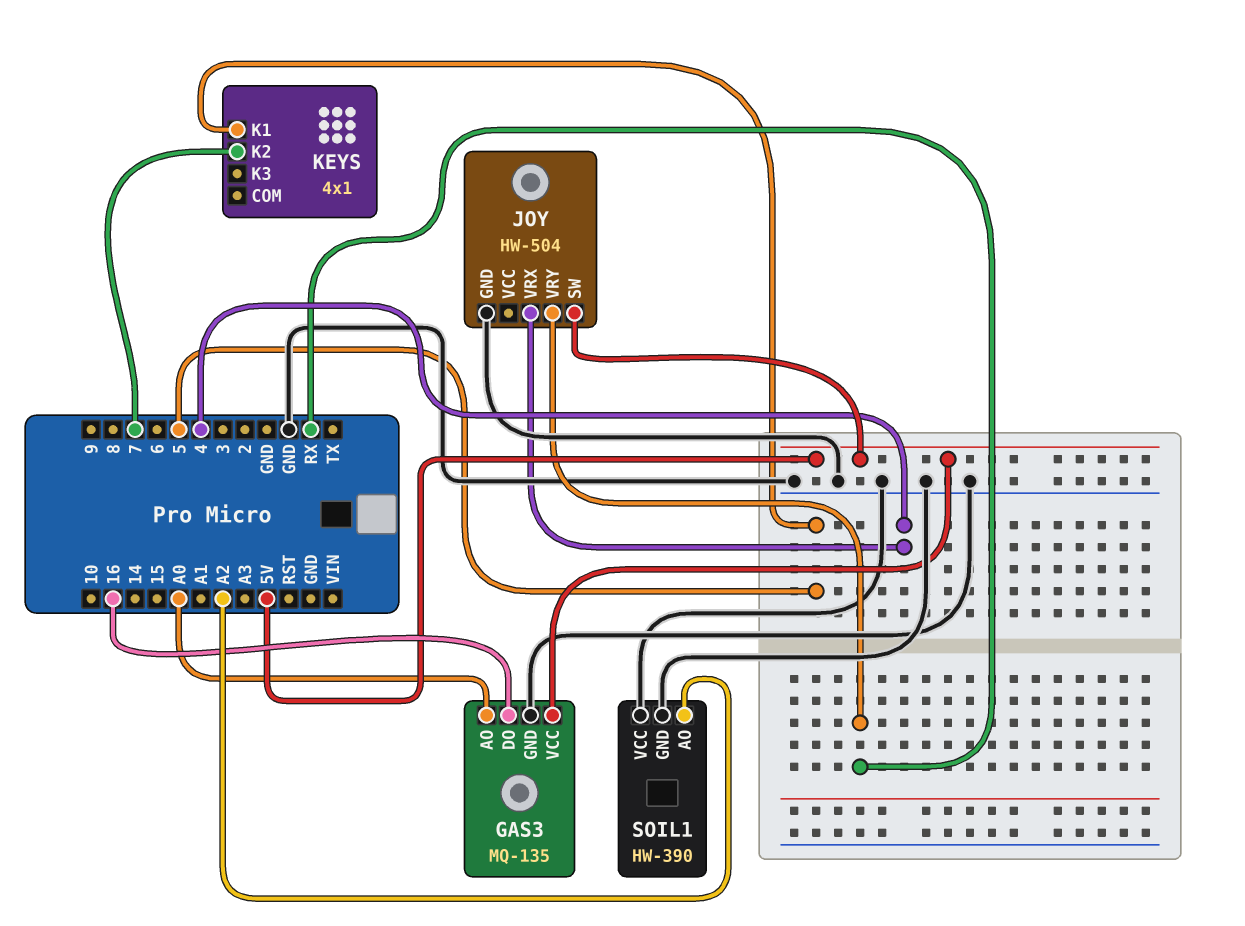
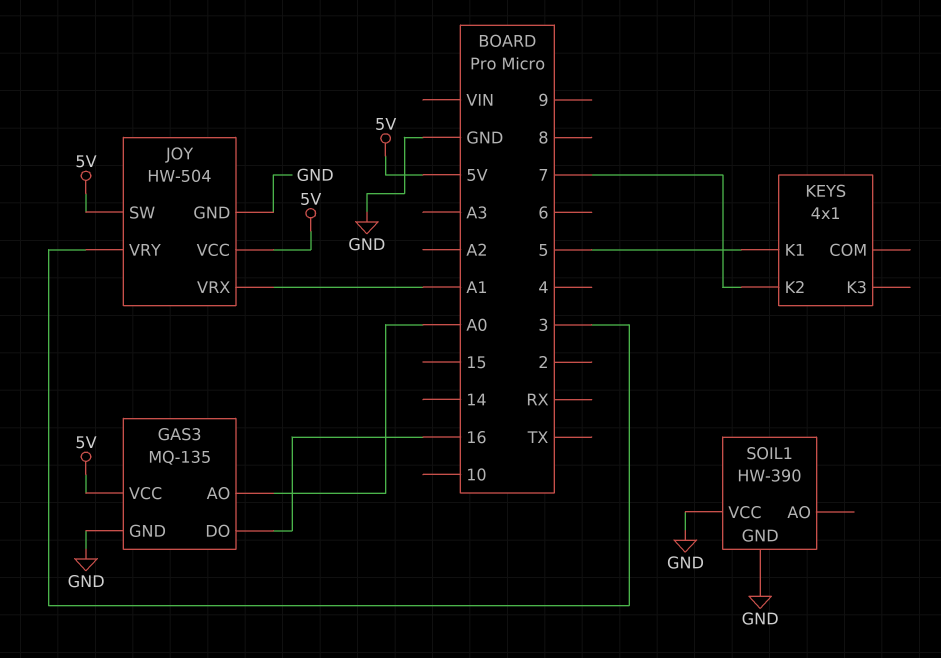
JOY pin VCC: none -> 5V
JOY pin VRX: 4 -> A1
JOY pin VRY: RX -> 3
SOIL1 pin AO: A2 -> none

